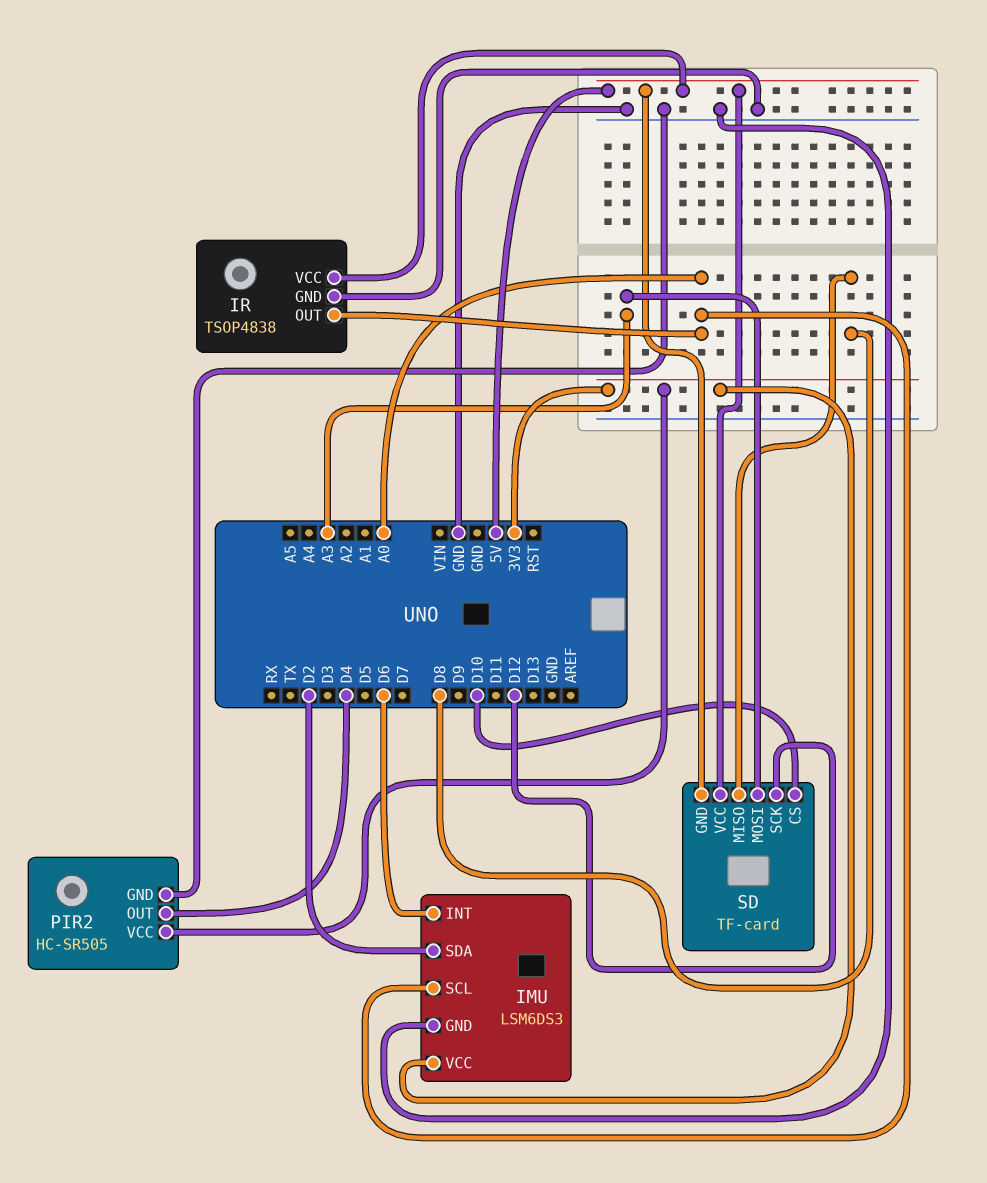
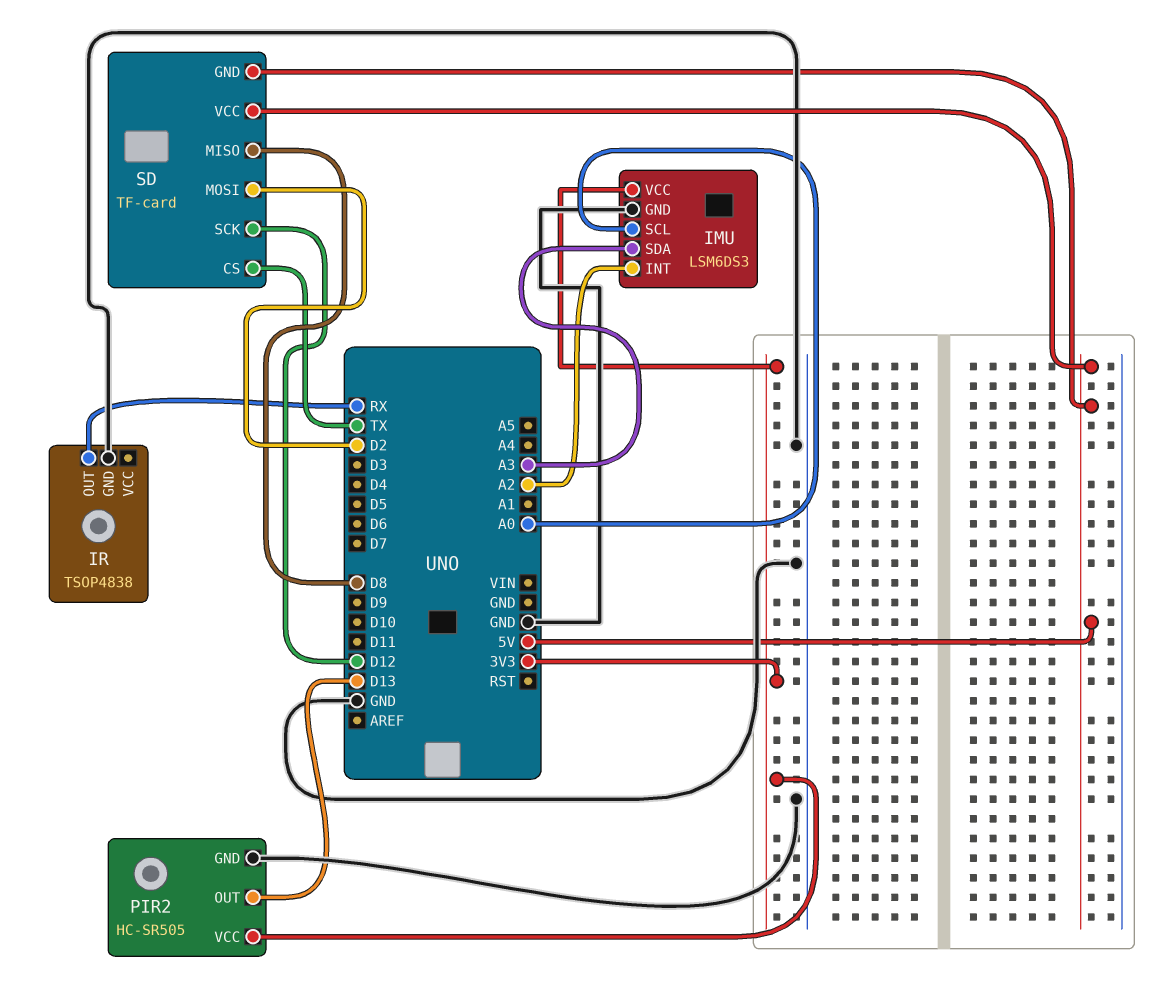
IMU pin INT: D6 -> A2
IMU pin SDA: D2 -> A3
IR pin OUT: A0 -> RX
IR pin VCC: 5V -> none
PIR2 pin OUT: D4 -> D13
SD pin CS: D10 -> TX
SD pin MOSI: A3 -> D2

